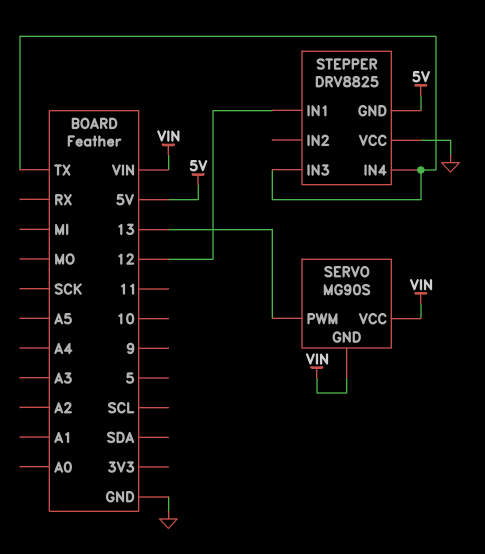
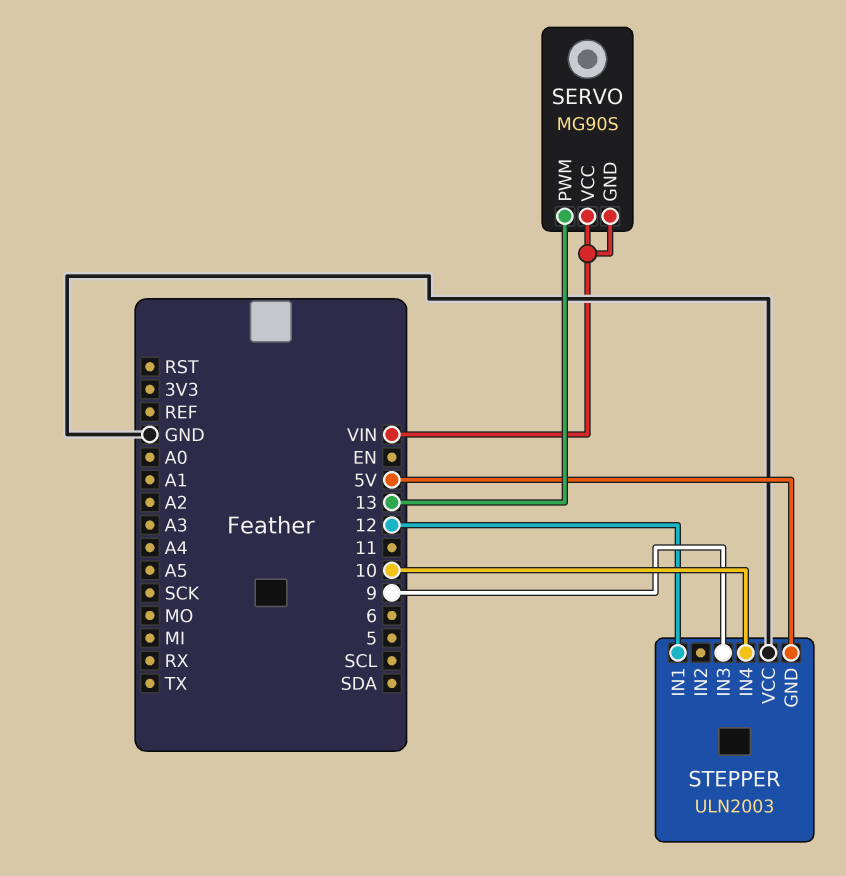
STEPPER: DRV8825 -> ULN2003
STEPPER pin IN3: TX -> 9
STEPPER pin IN4: TX -> 10

